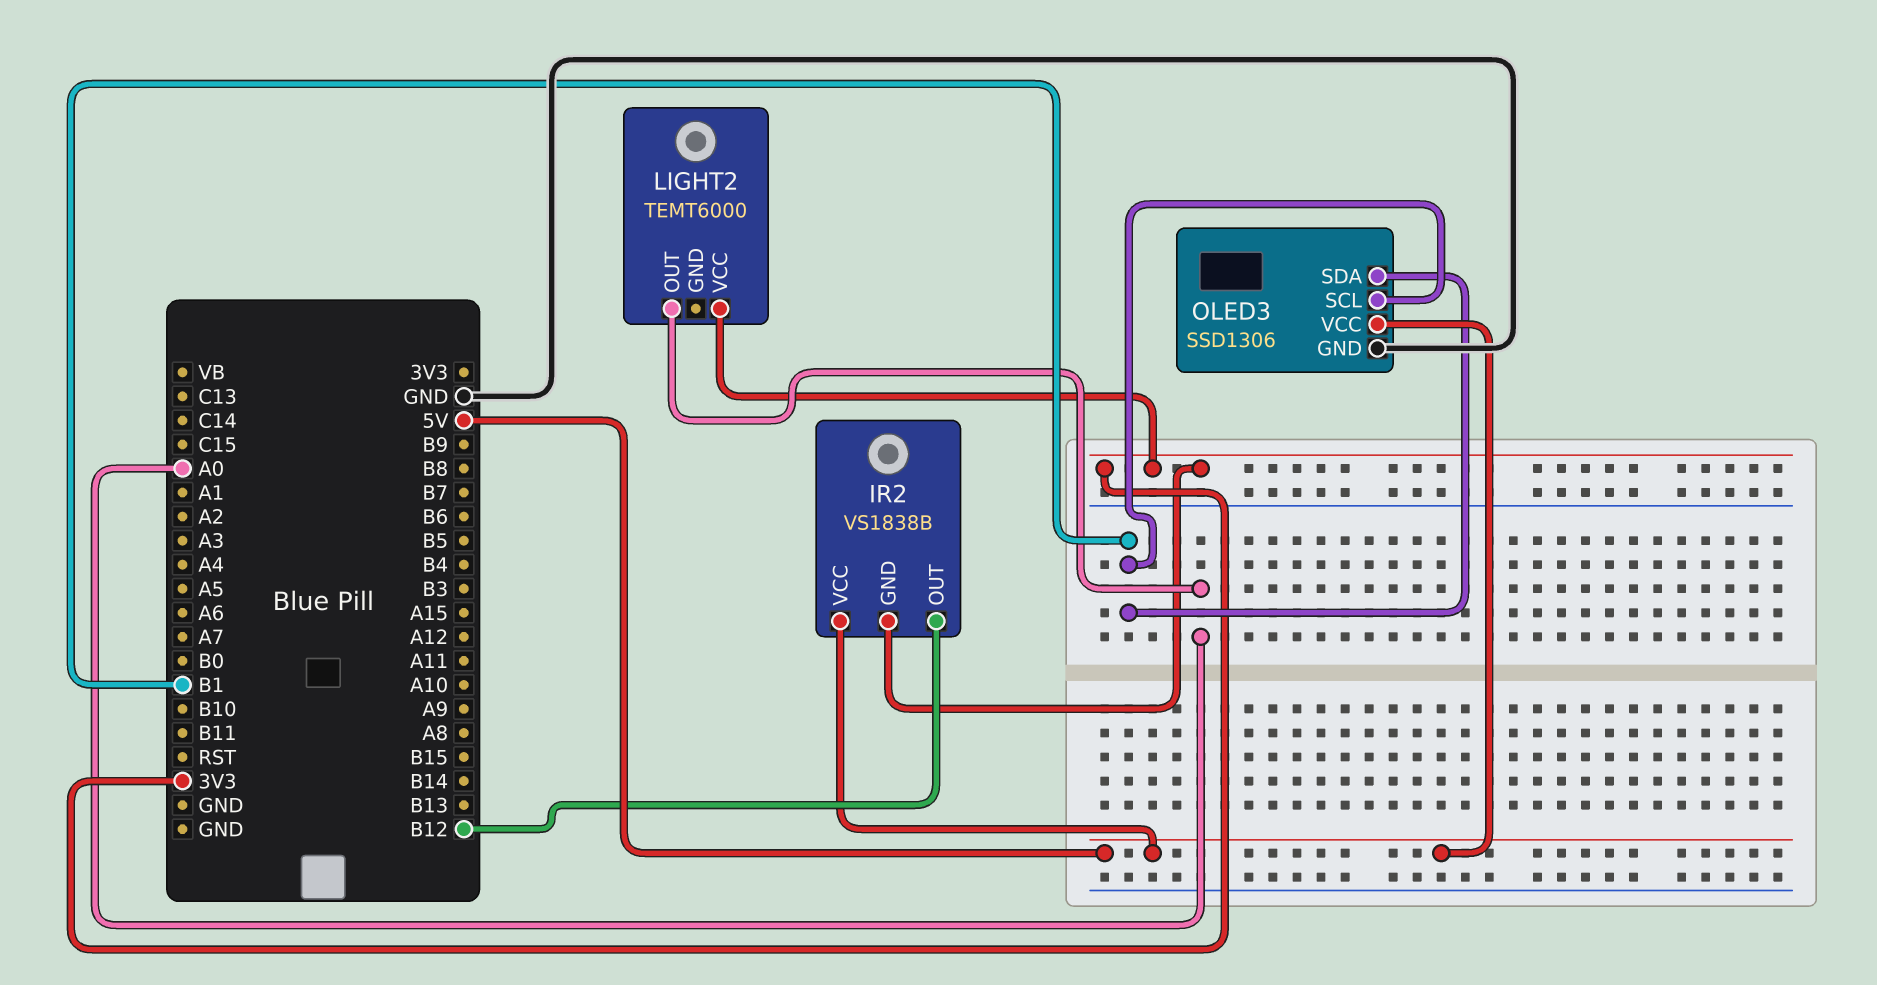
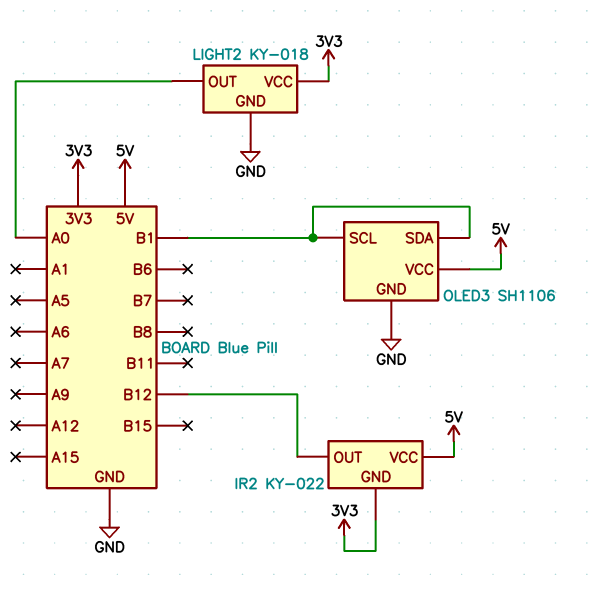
IR2: VS1838B -> KY-022
LIGHT2: TEMT6000 -> KY-018
LIGHT2 pin GND: none -> GND
OLED3: SSD1306 -> SH1106

